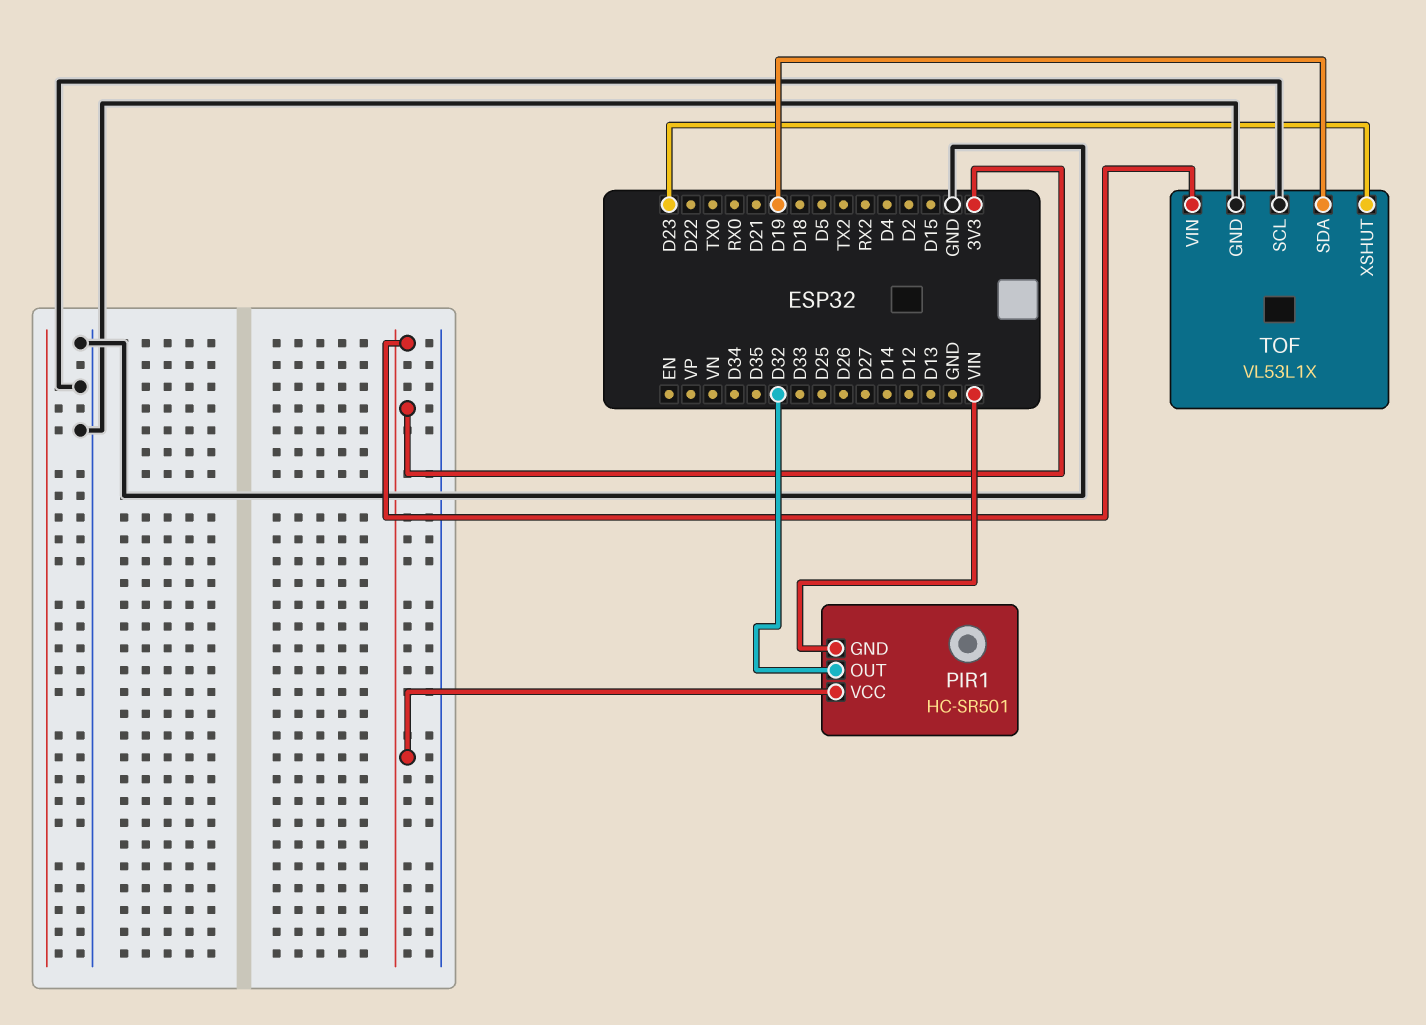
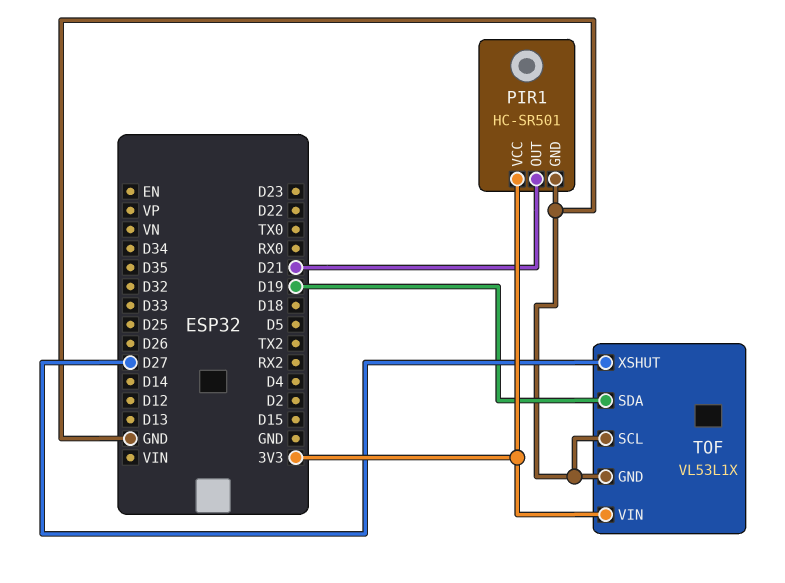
PIR1 pin GND: VIN -> GND
PIR1 pin OUT: D32 -> D21
TOF pin XSHUT: D23 -> D27

